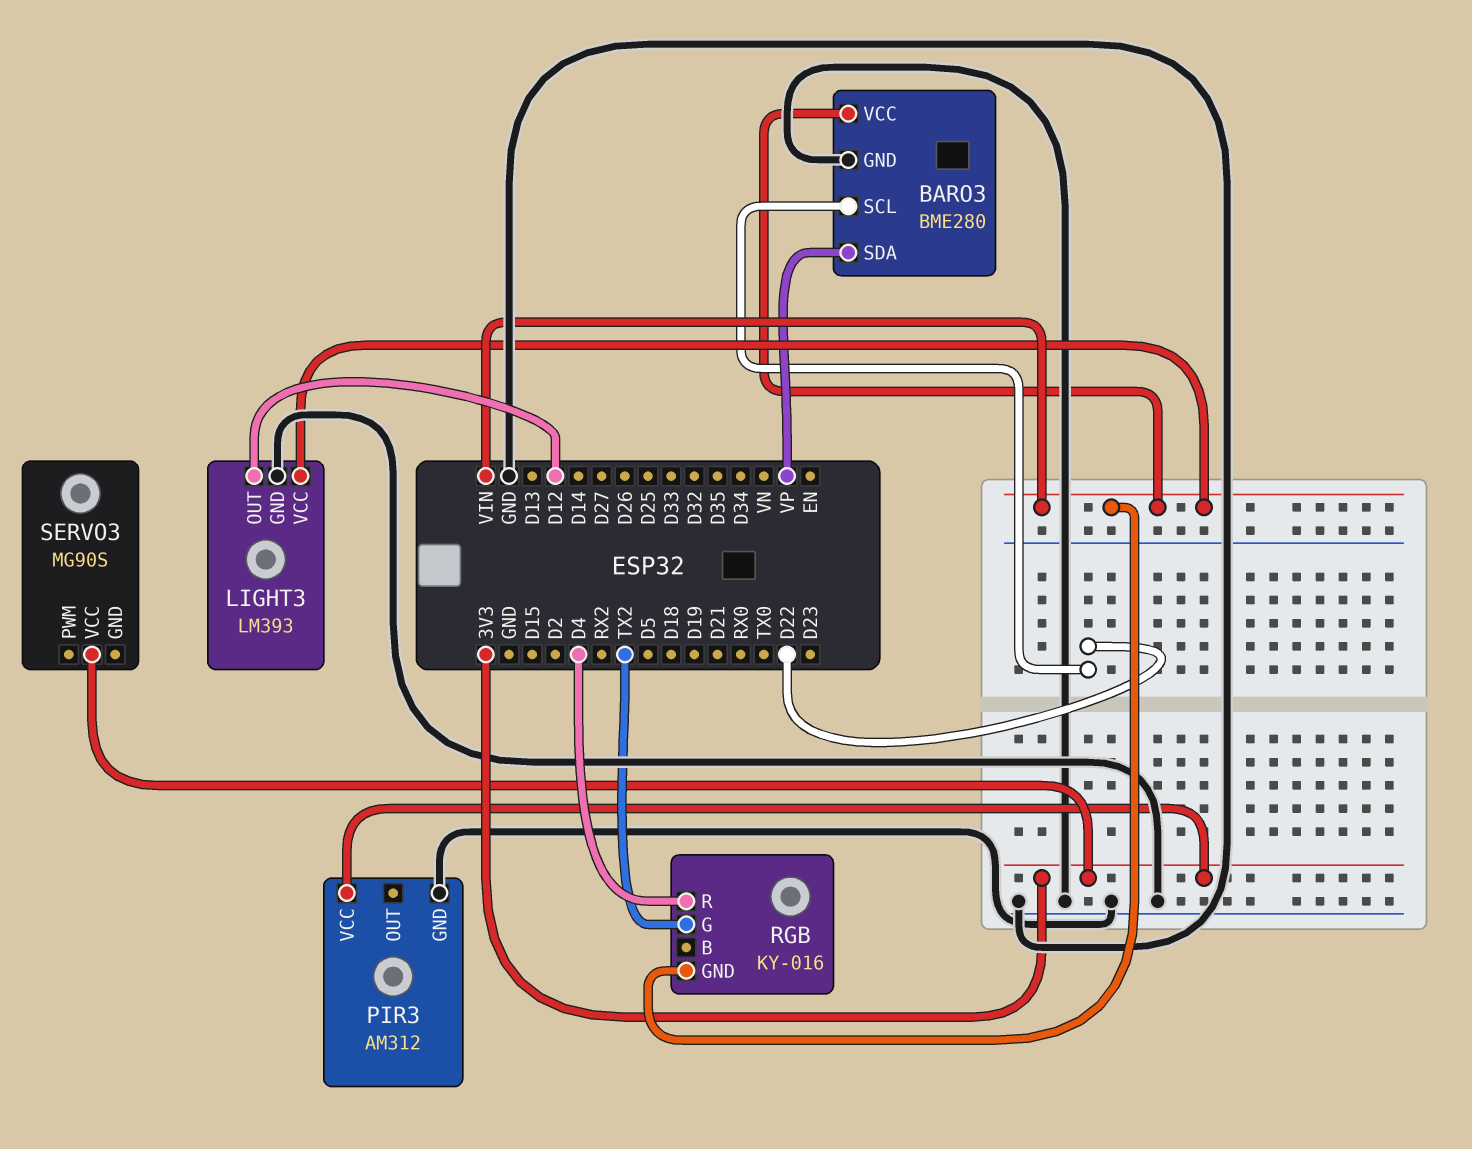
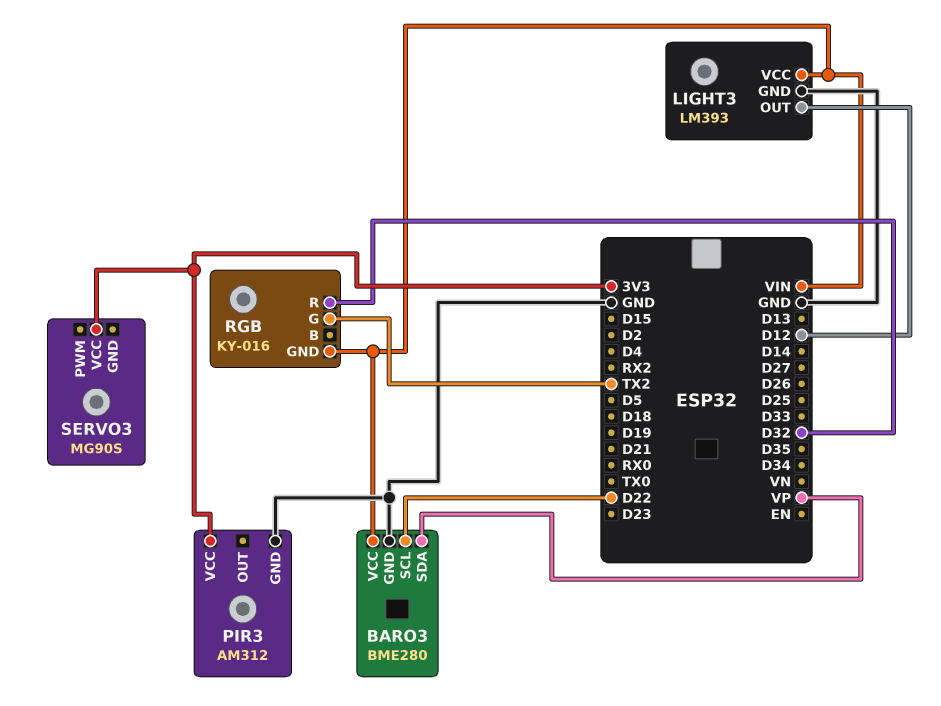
RGB pin R: D4 -> D32

